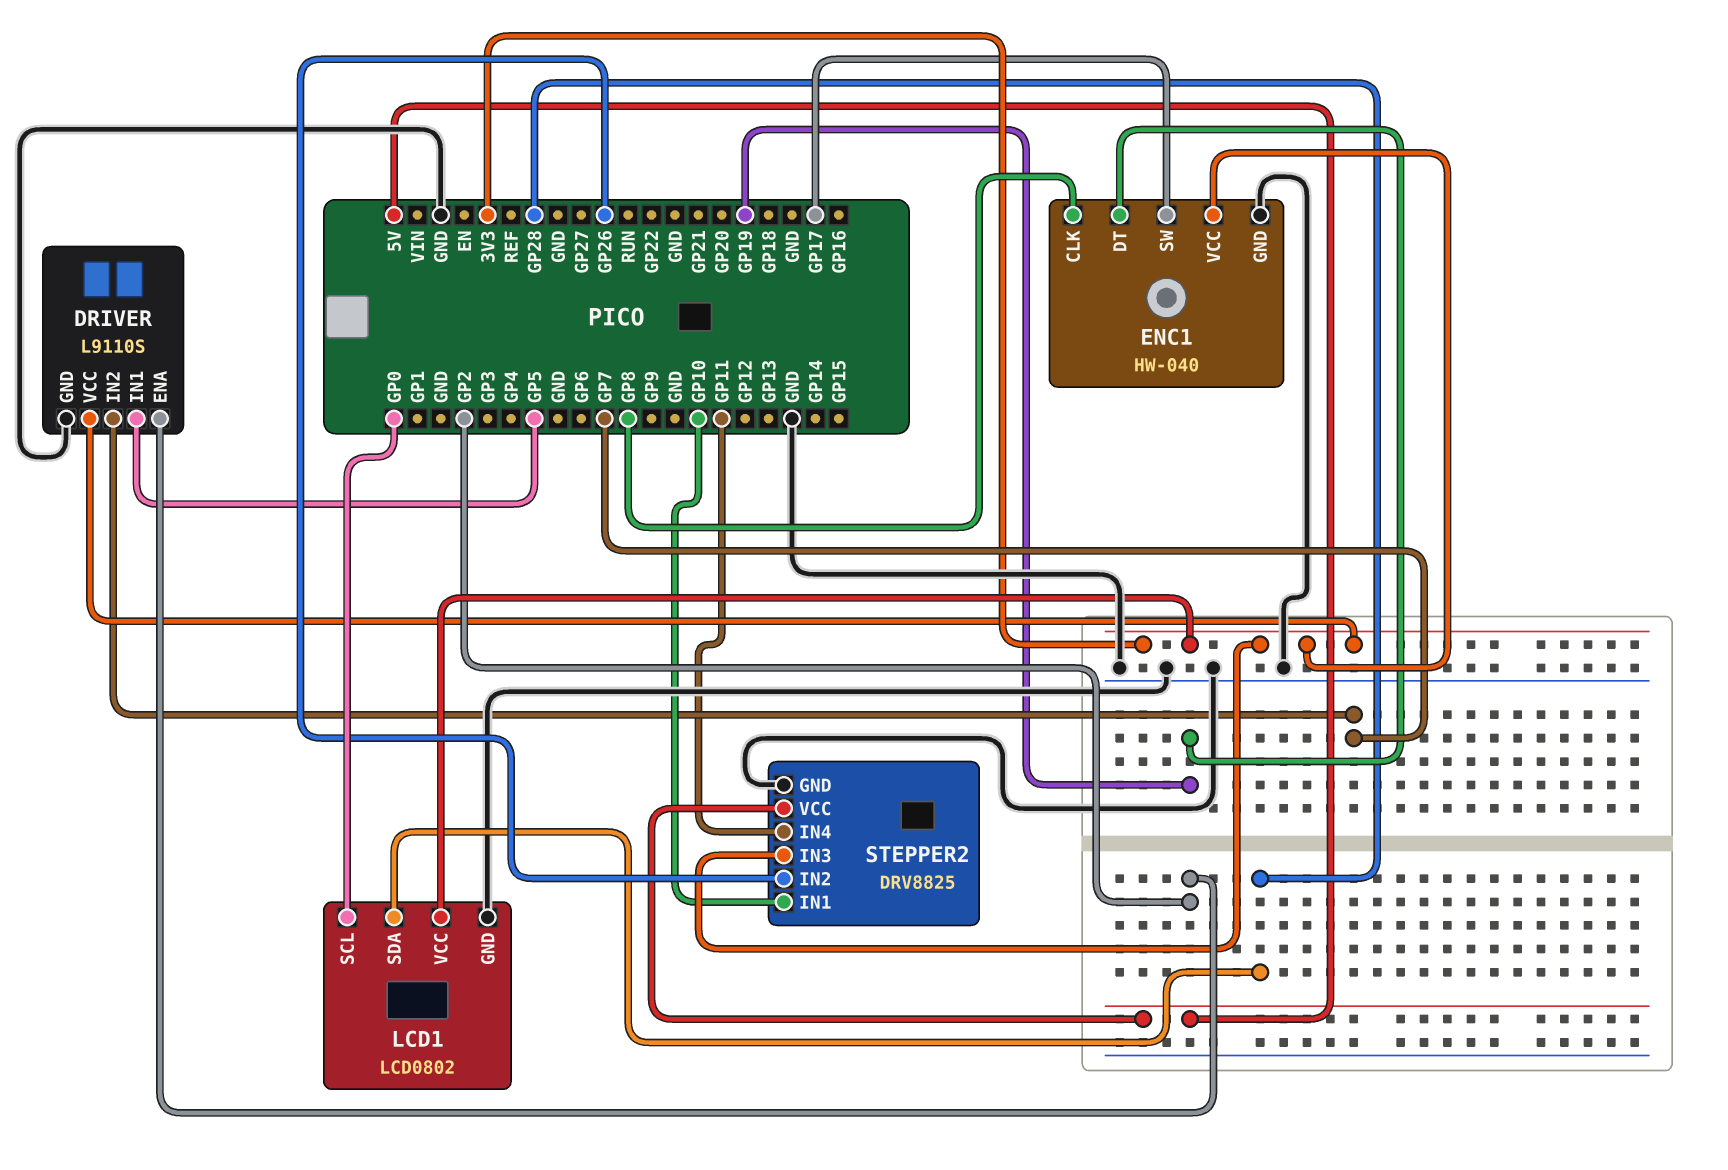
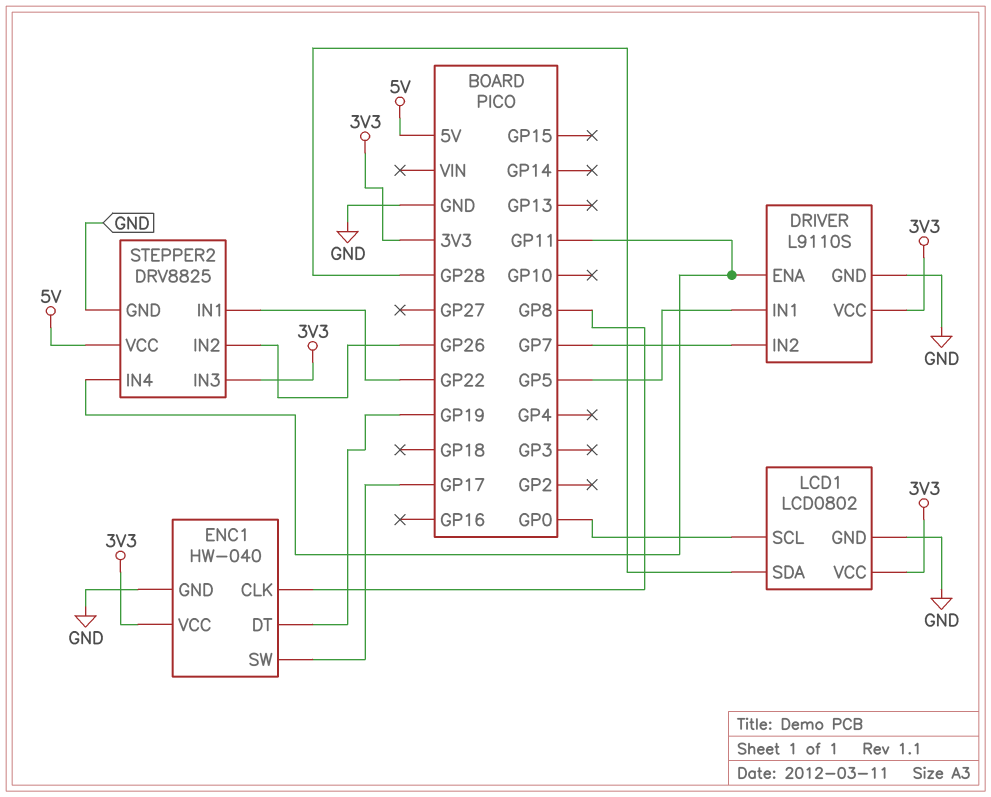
DRIVER pin ENA: GP2 -> GP11
STEPPER2 pin IN1: GP10 -> GP22

